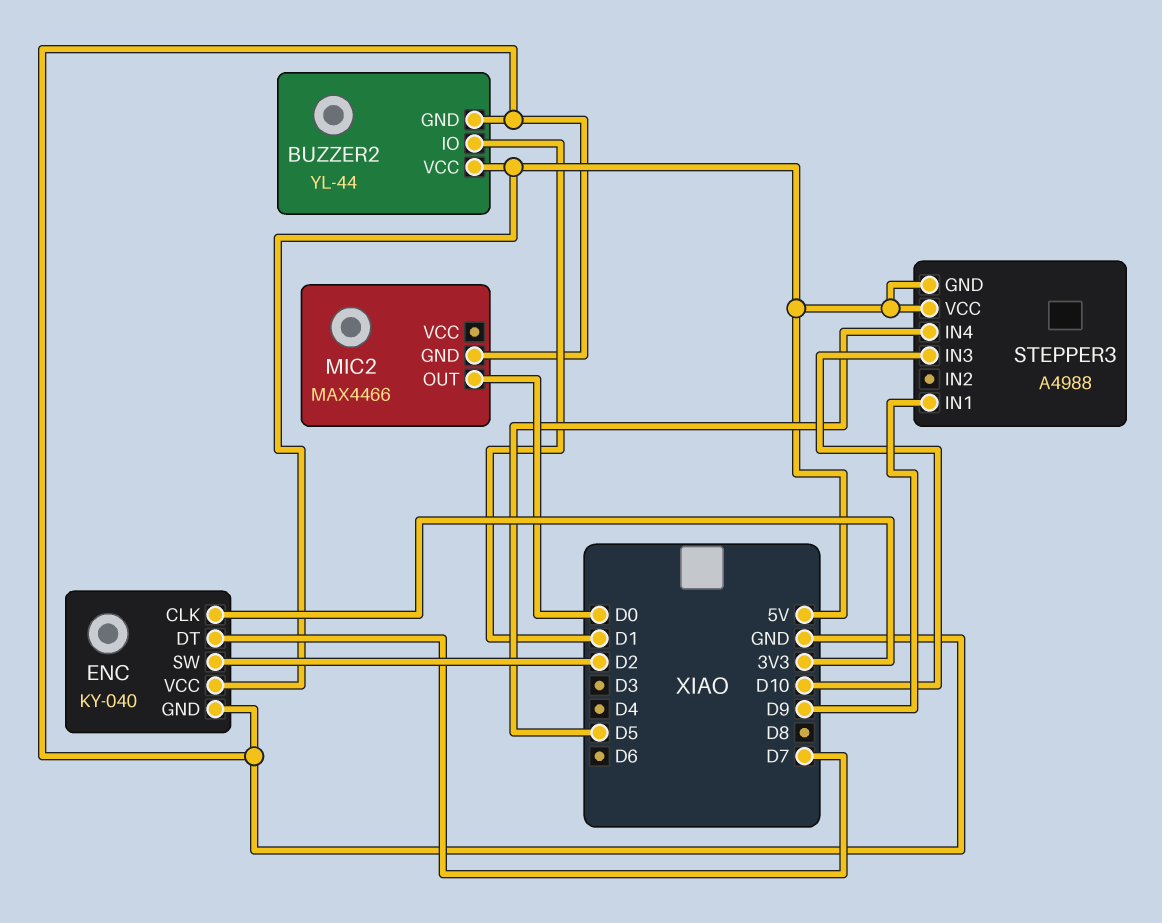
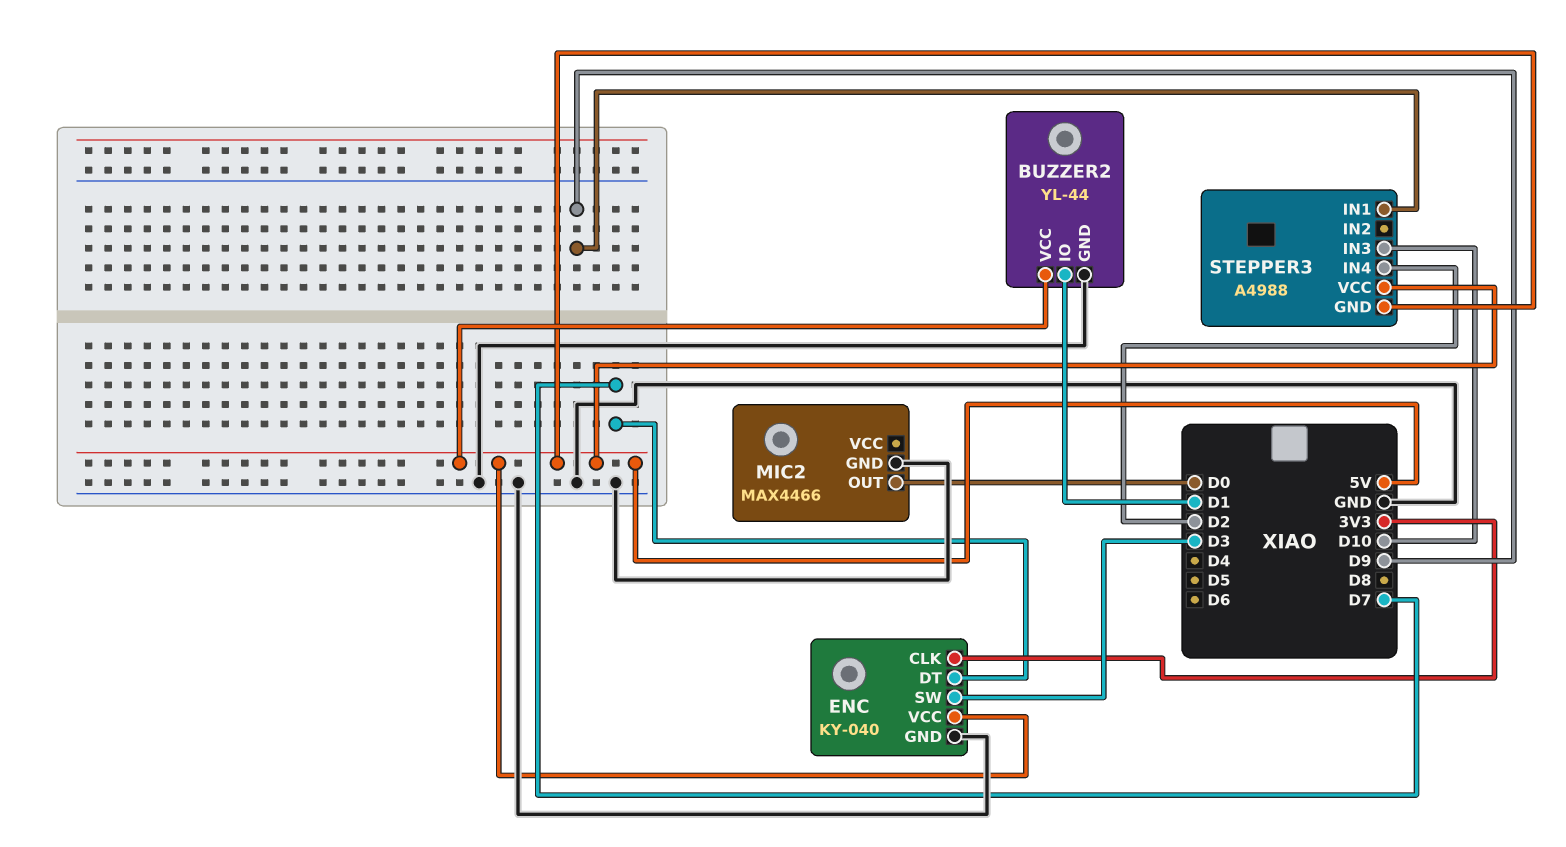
ENC pin SW: D2 -> D3
STEPPER3 pin IN4: D5 -> D2

